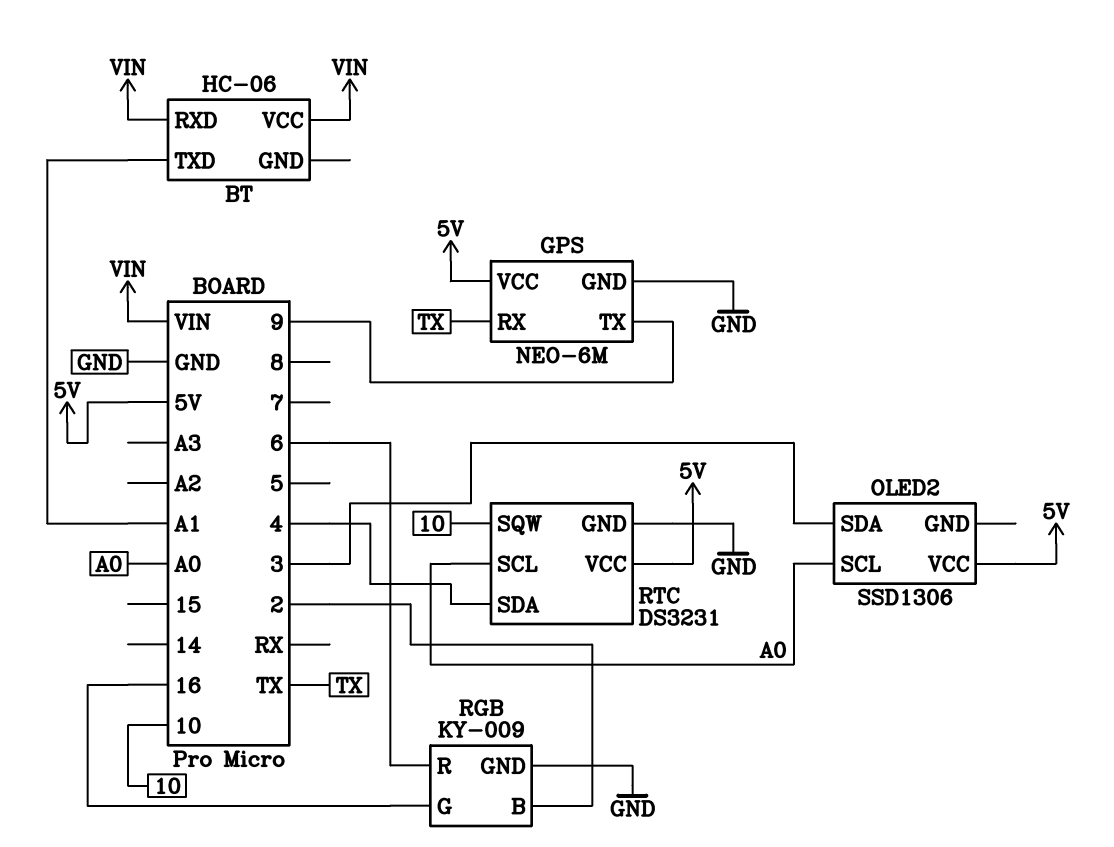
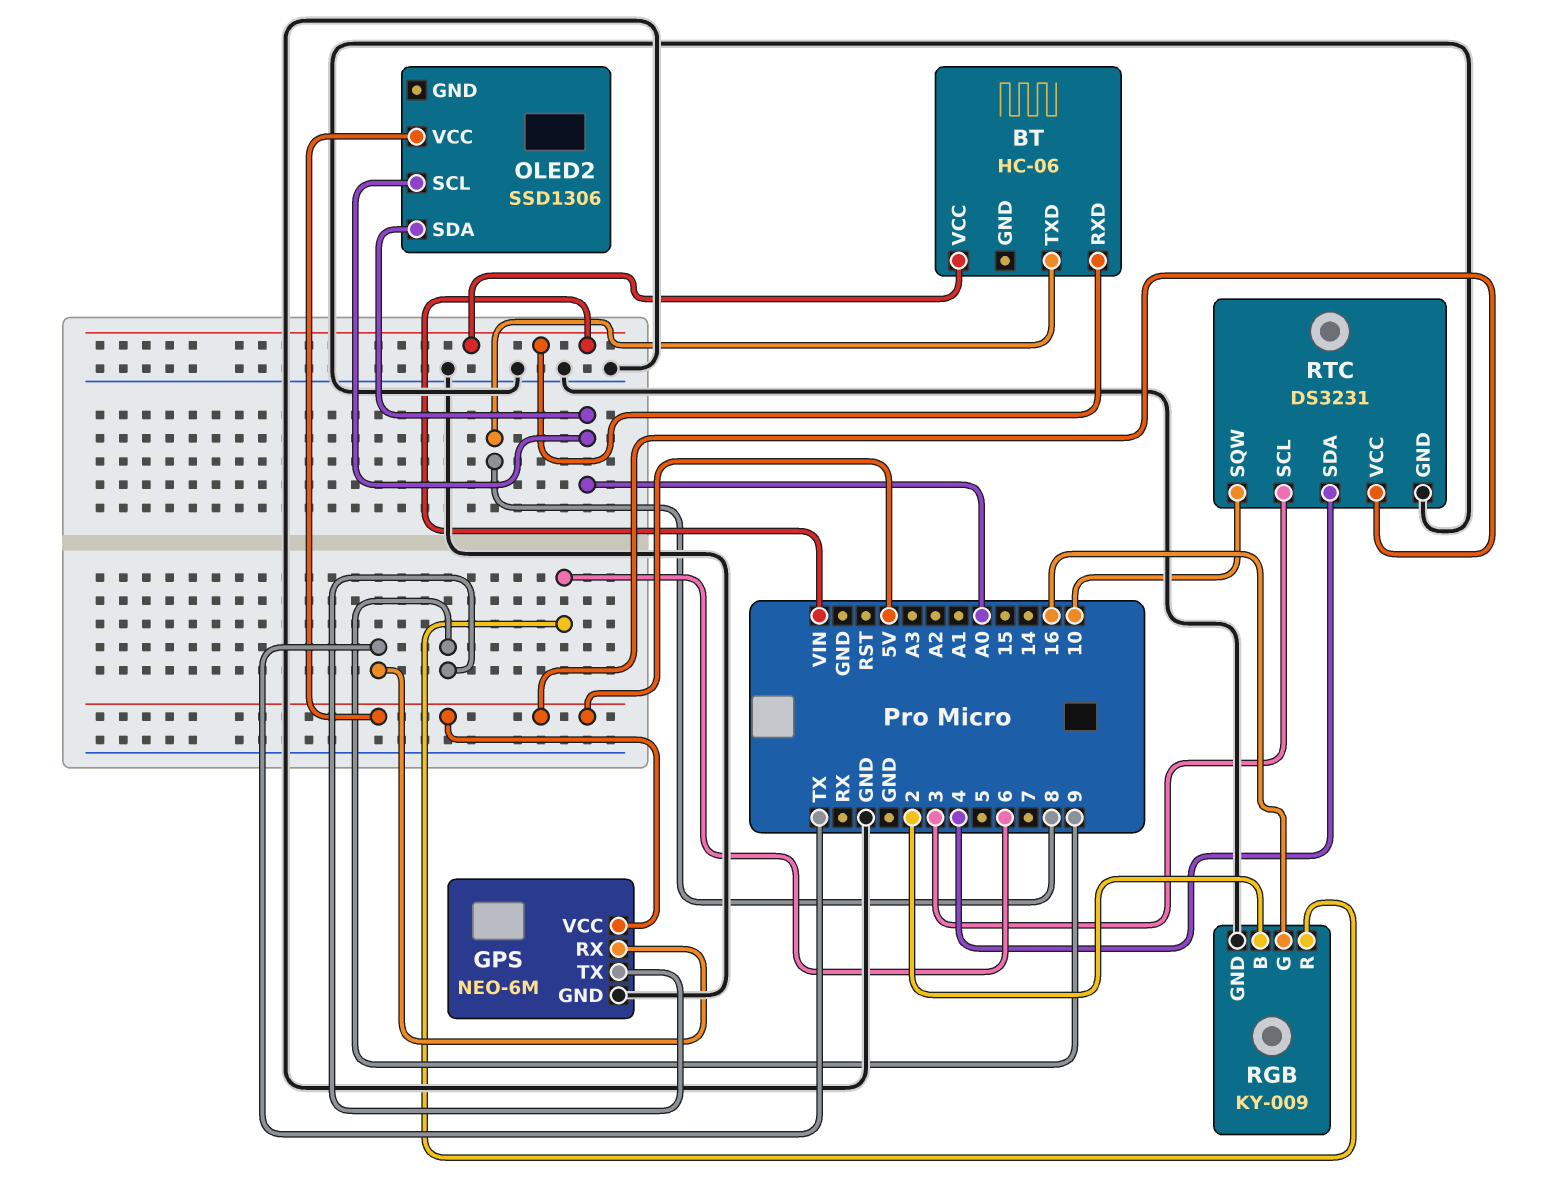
BT pin TXD: A1 -> 8
OLED2 pin SDA: 3 -> A0
RTC pin SCL: A0 -> 3

